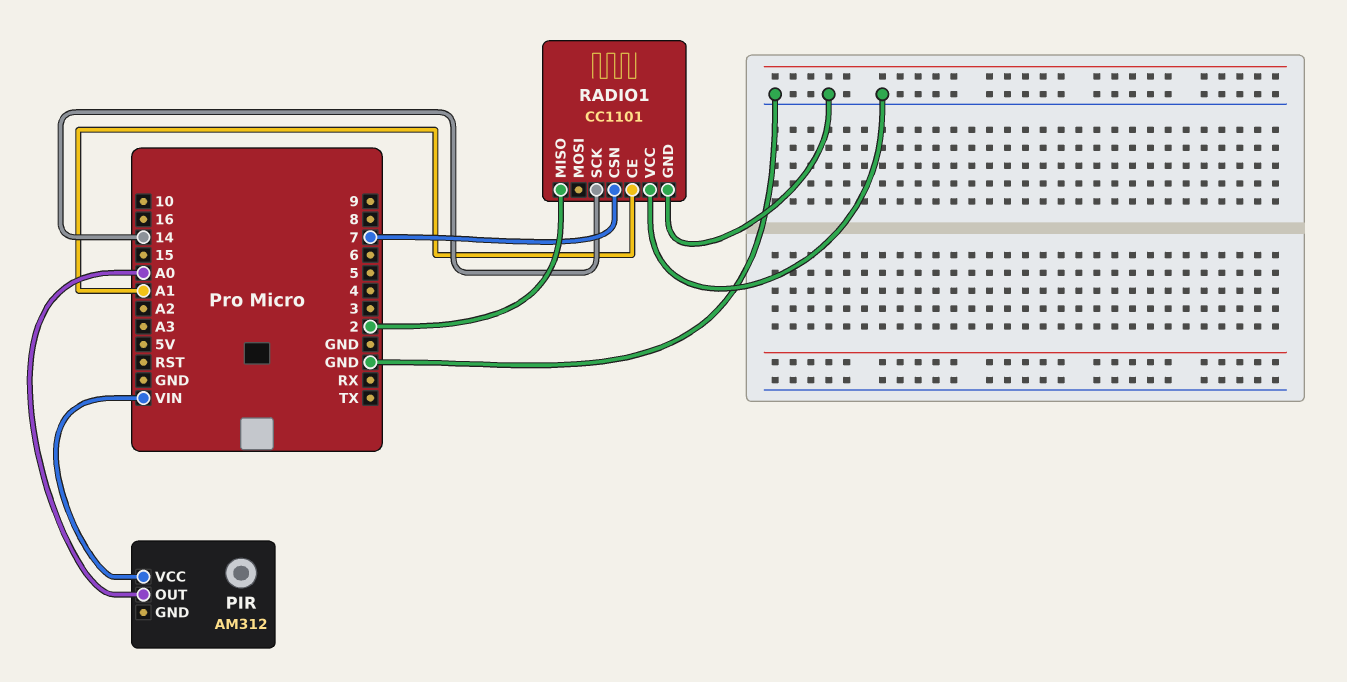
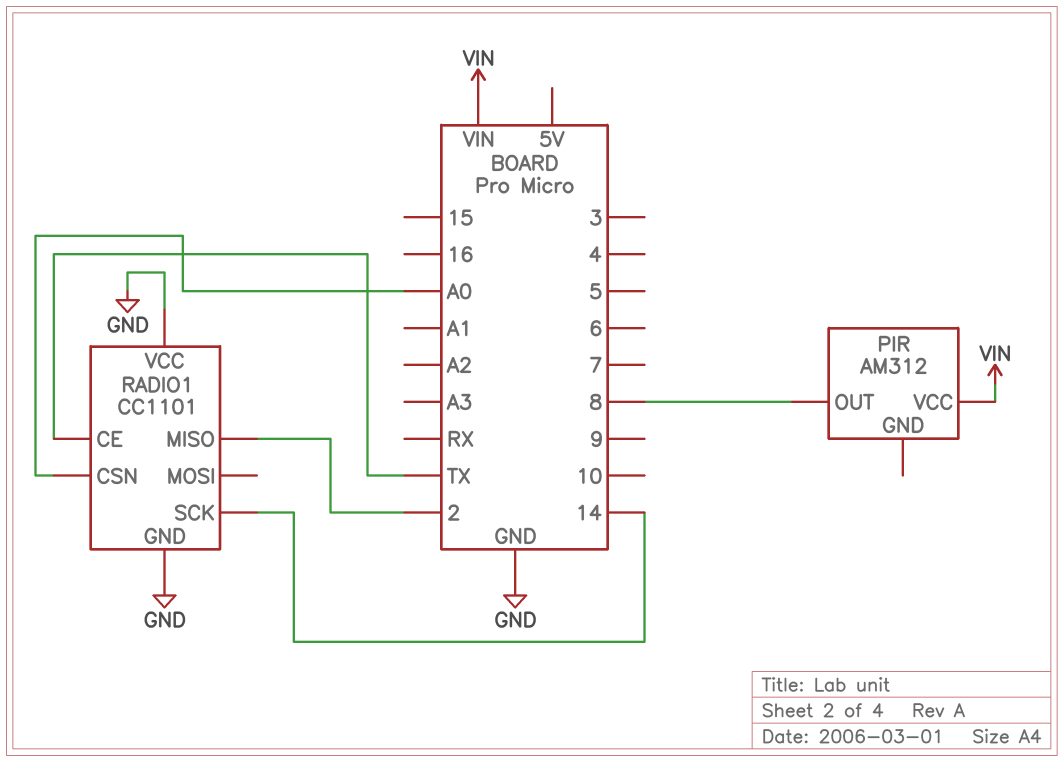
PIR pin OUT: A0 -> 8
RADIO1 pin CE: A1 -> TX
RADIO1 pin CSN: 7 -> A0

